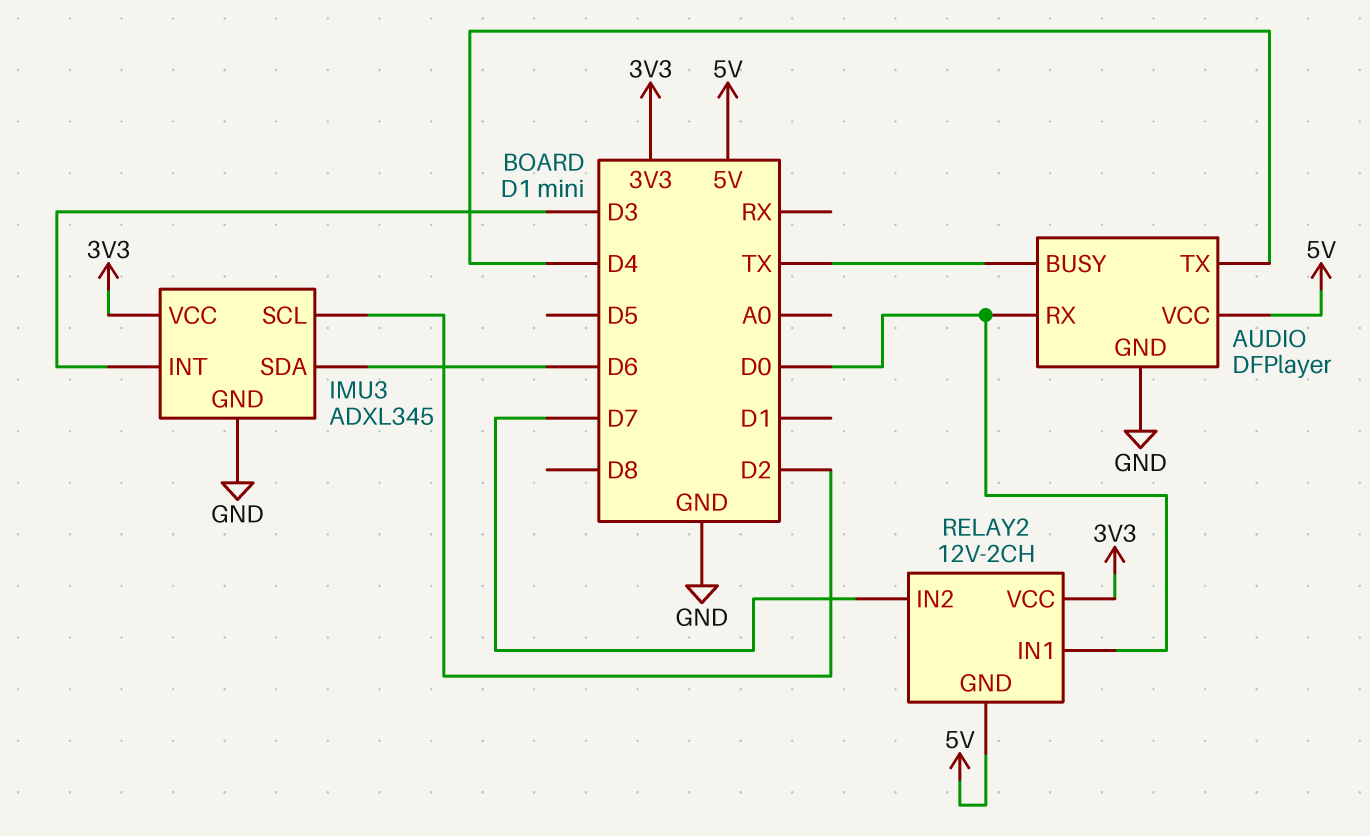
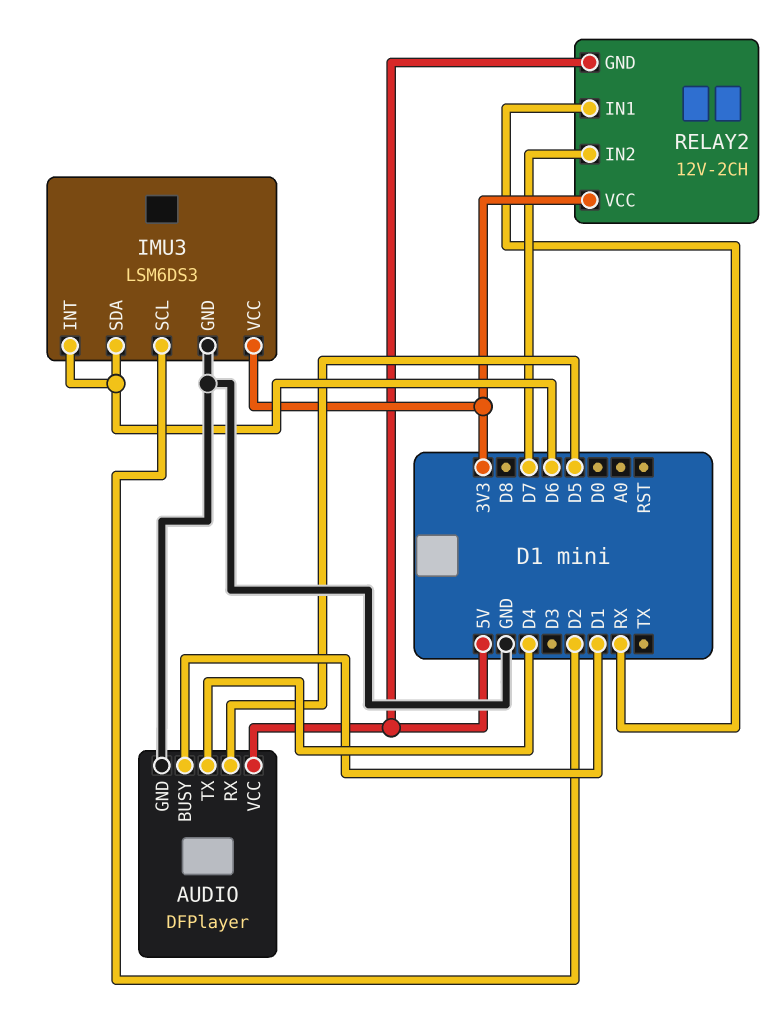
AUDIO pin BUSY: TX -> D1
AUDIO pin RX: D0 -> D5
IMU3: ADXL345 -> LSM6DS3
IMU3 pin INT: D3 -> D6
RELAY2 pin IN1: D0 -> RX

